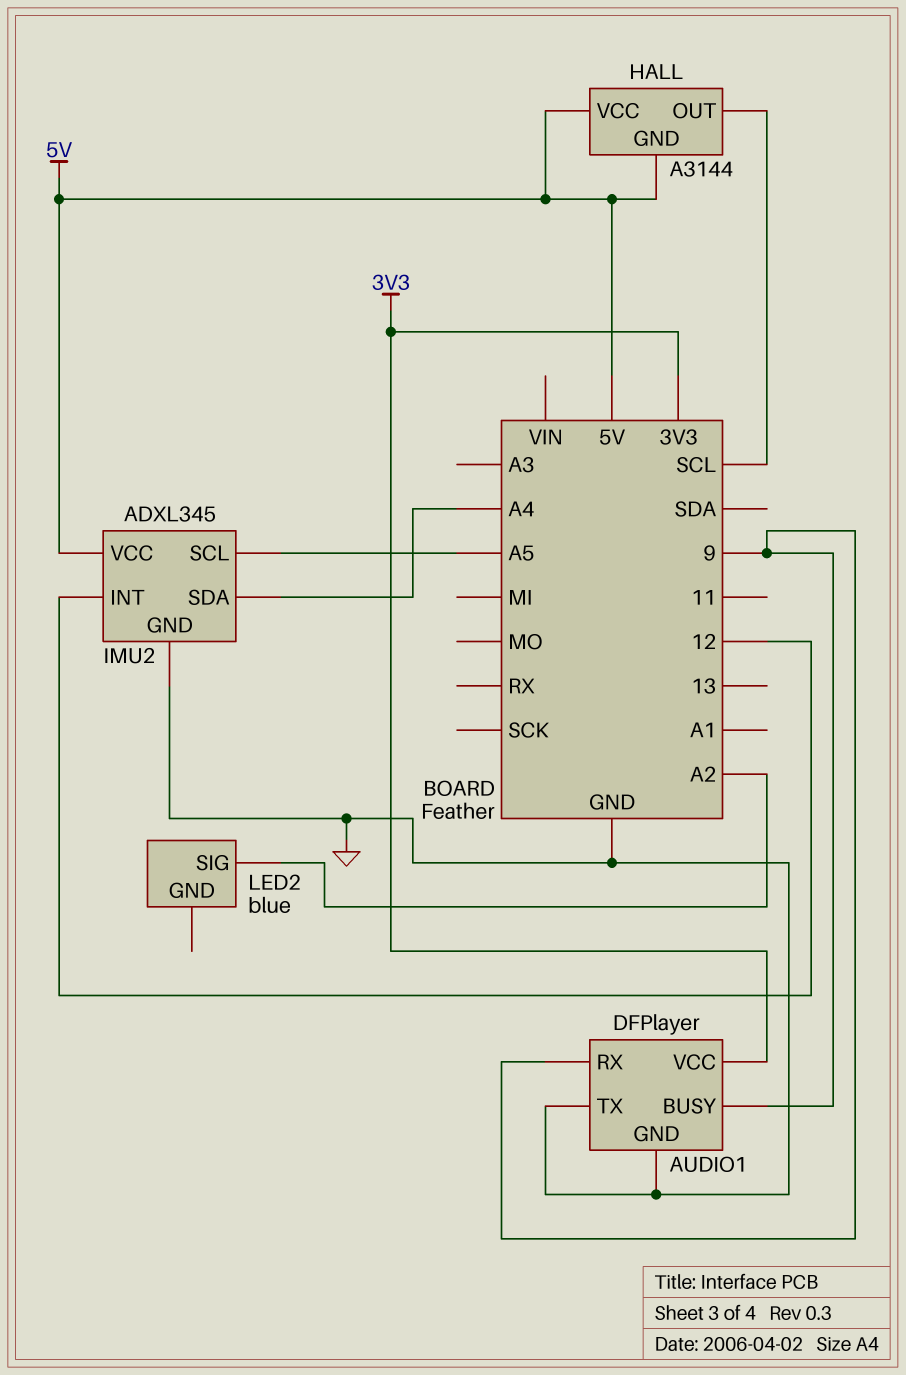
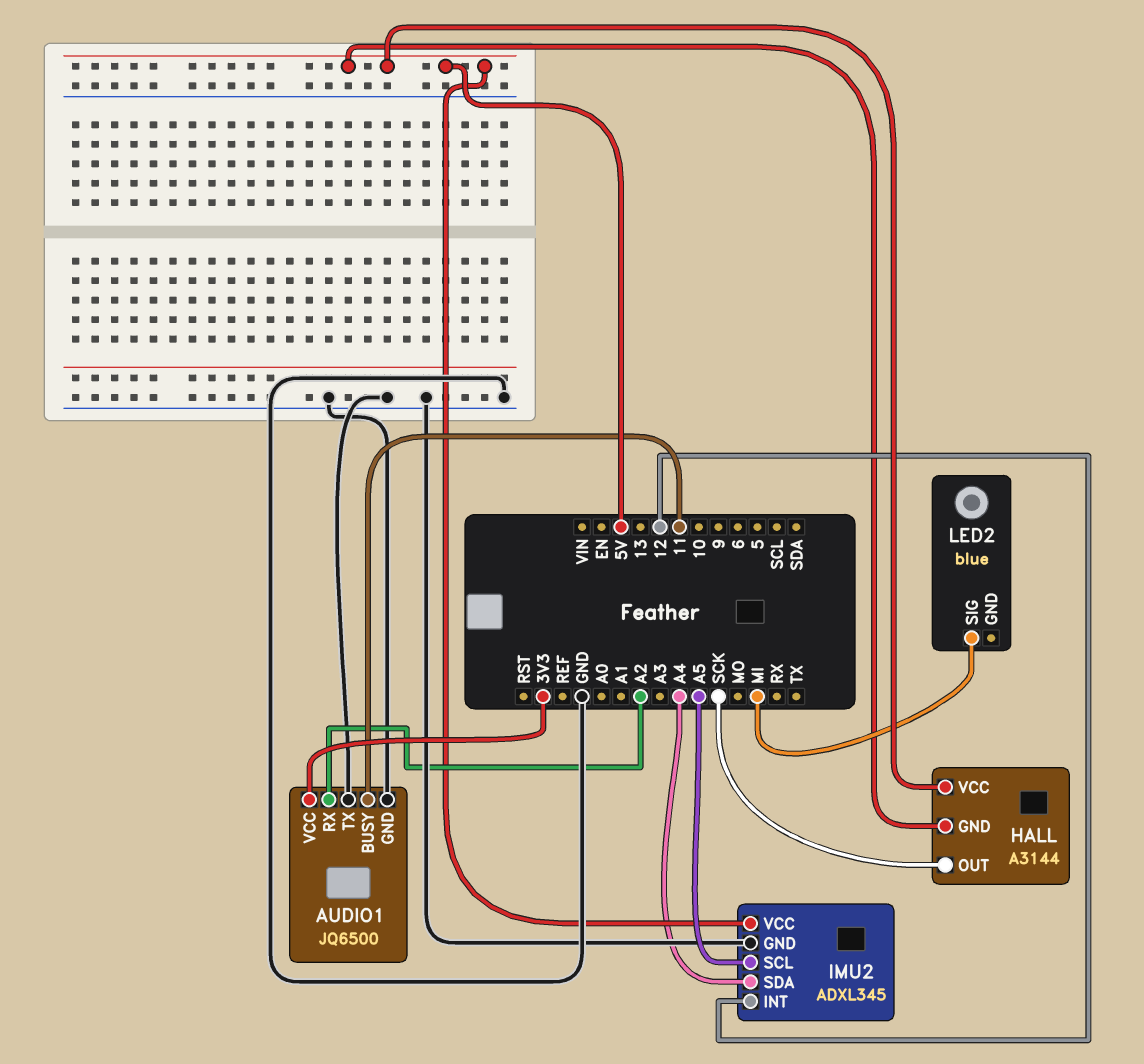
AUDIO1: DFPlayer -> JQ6500
AUDIO1 pin BUSY: 9 -> 11
AUDIO1 pin RX: 9 -> A2
HALL pin OUT: SCL -> SCK
LED2 pin SIG: A2 -> MI

